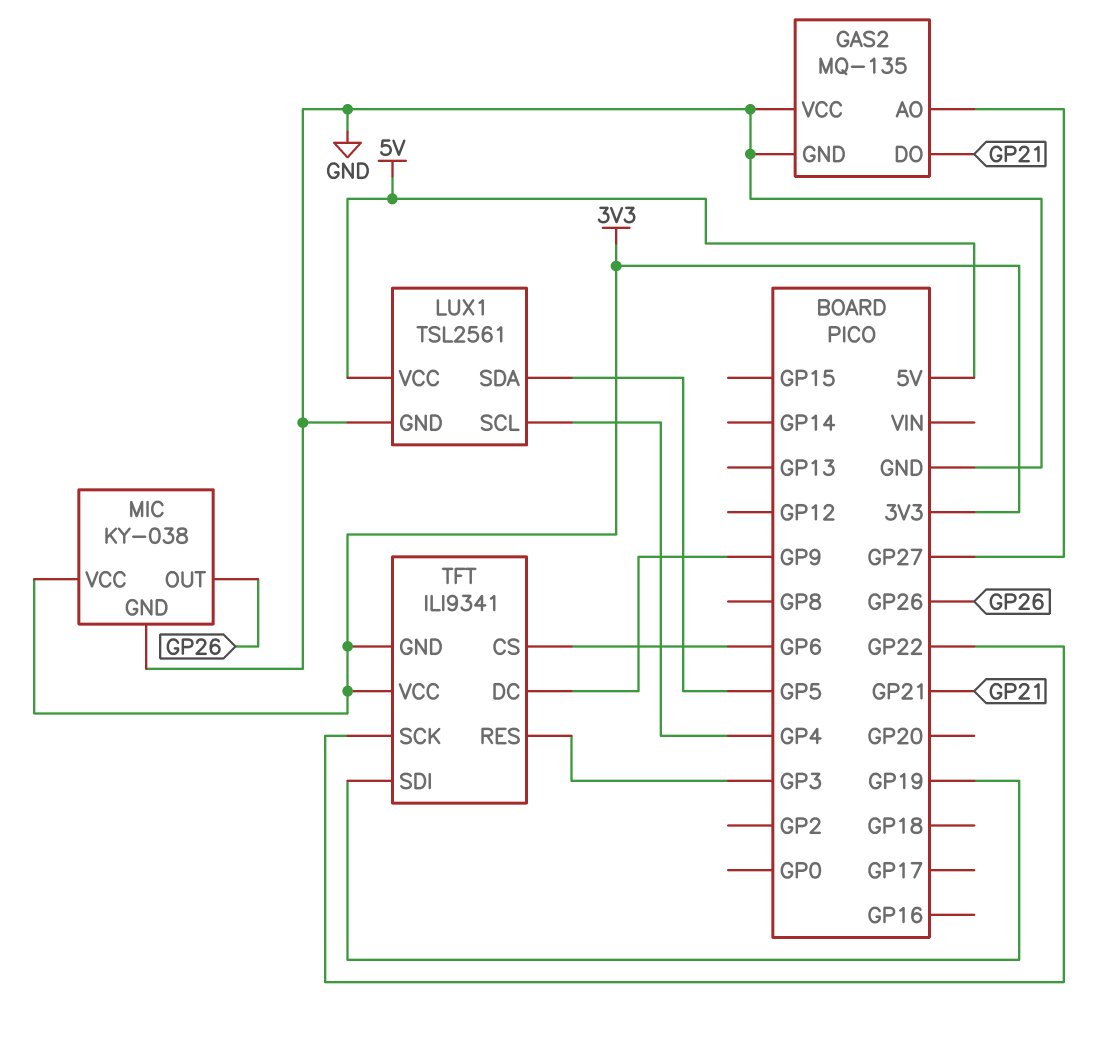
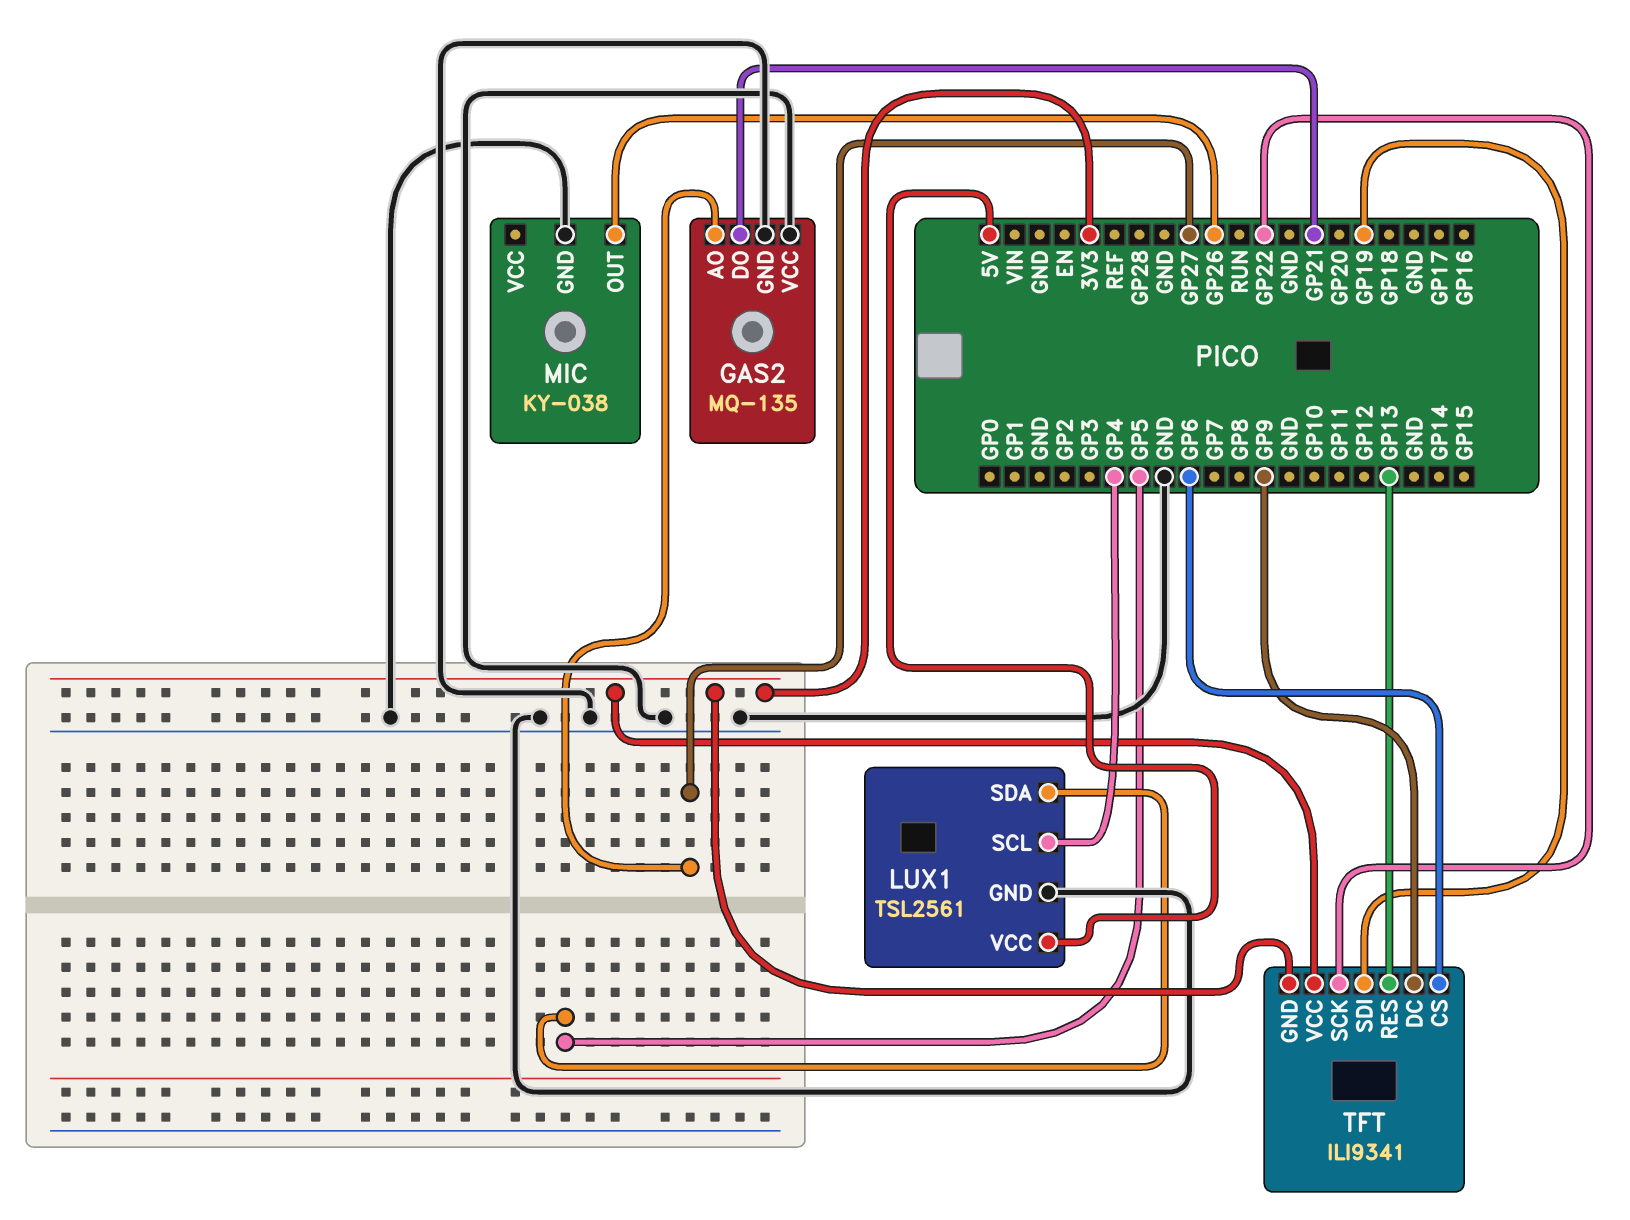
MIC pin VCC: 3V3 -> none
TFT pin RES: GP3 -> GP13

